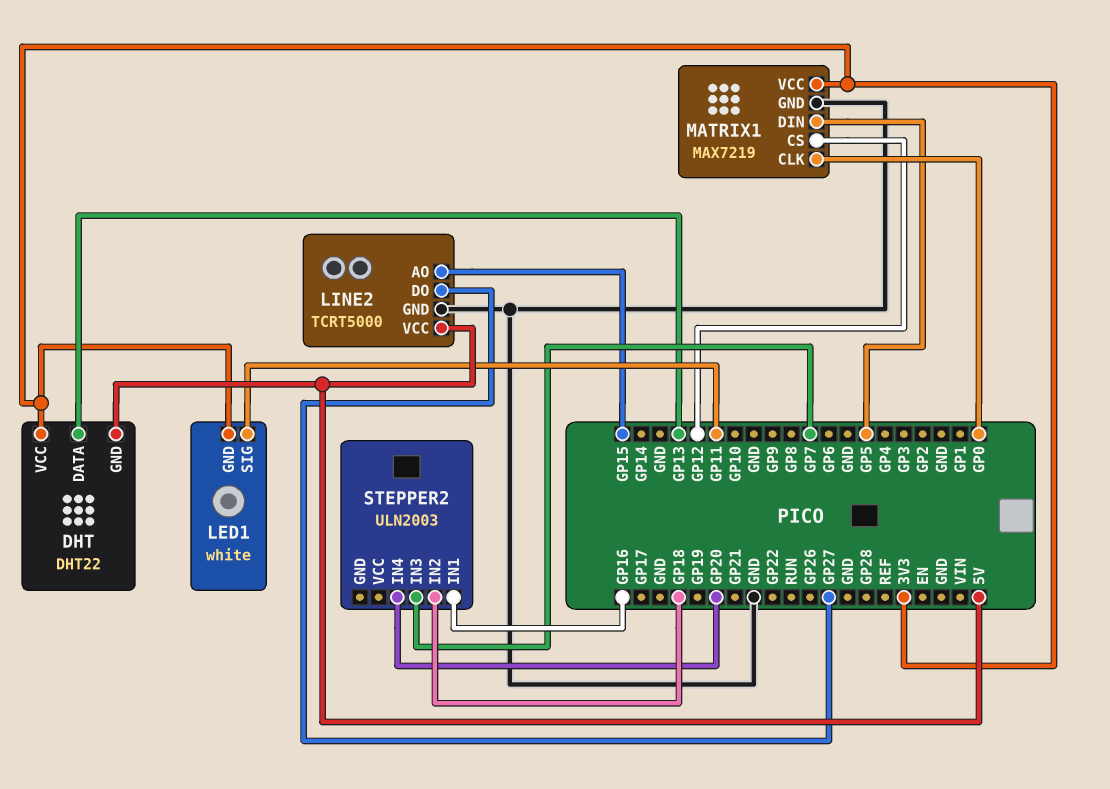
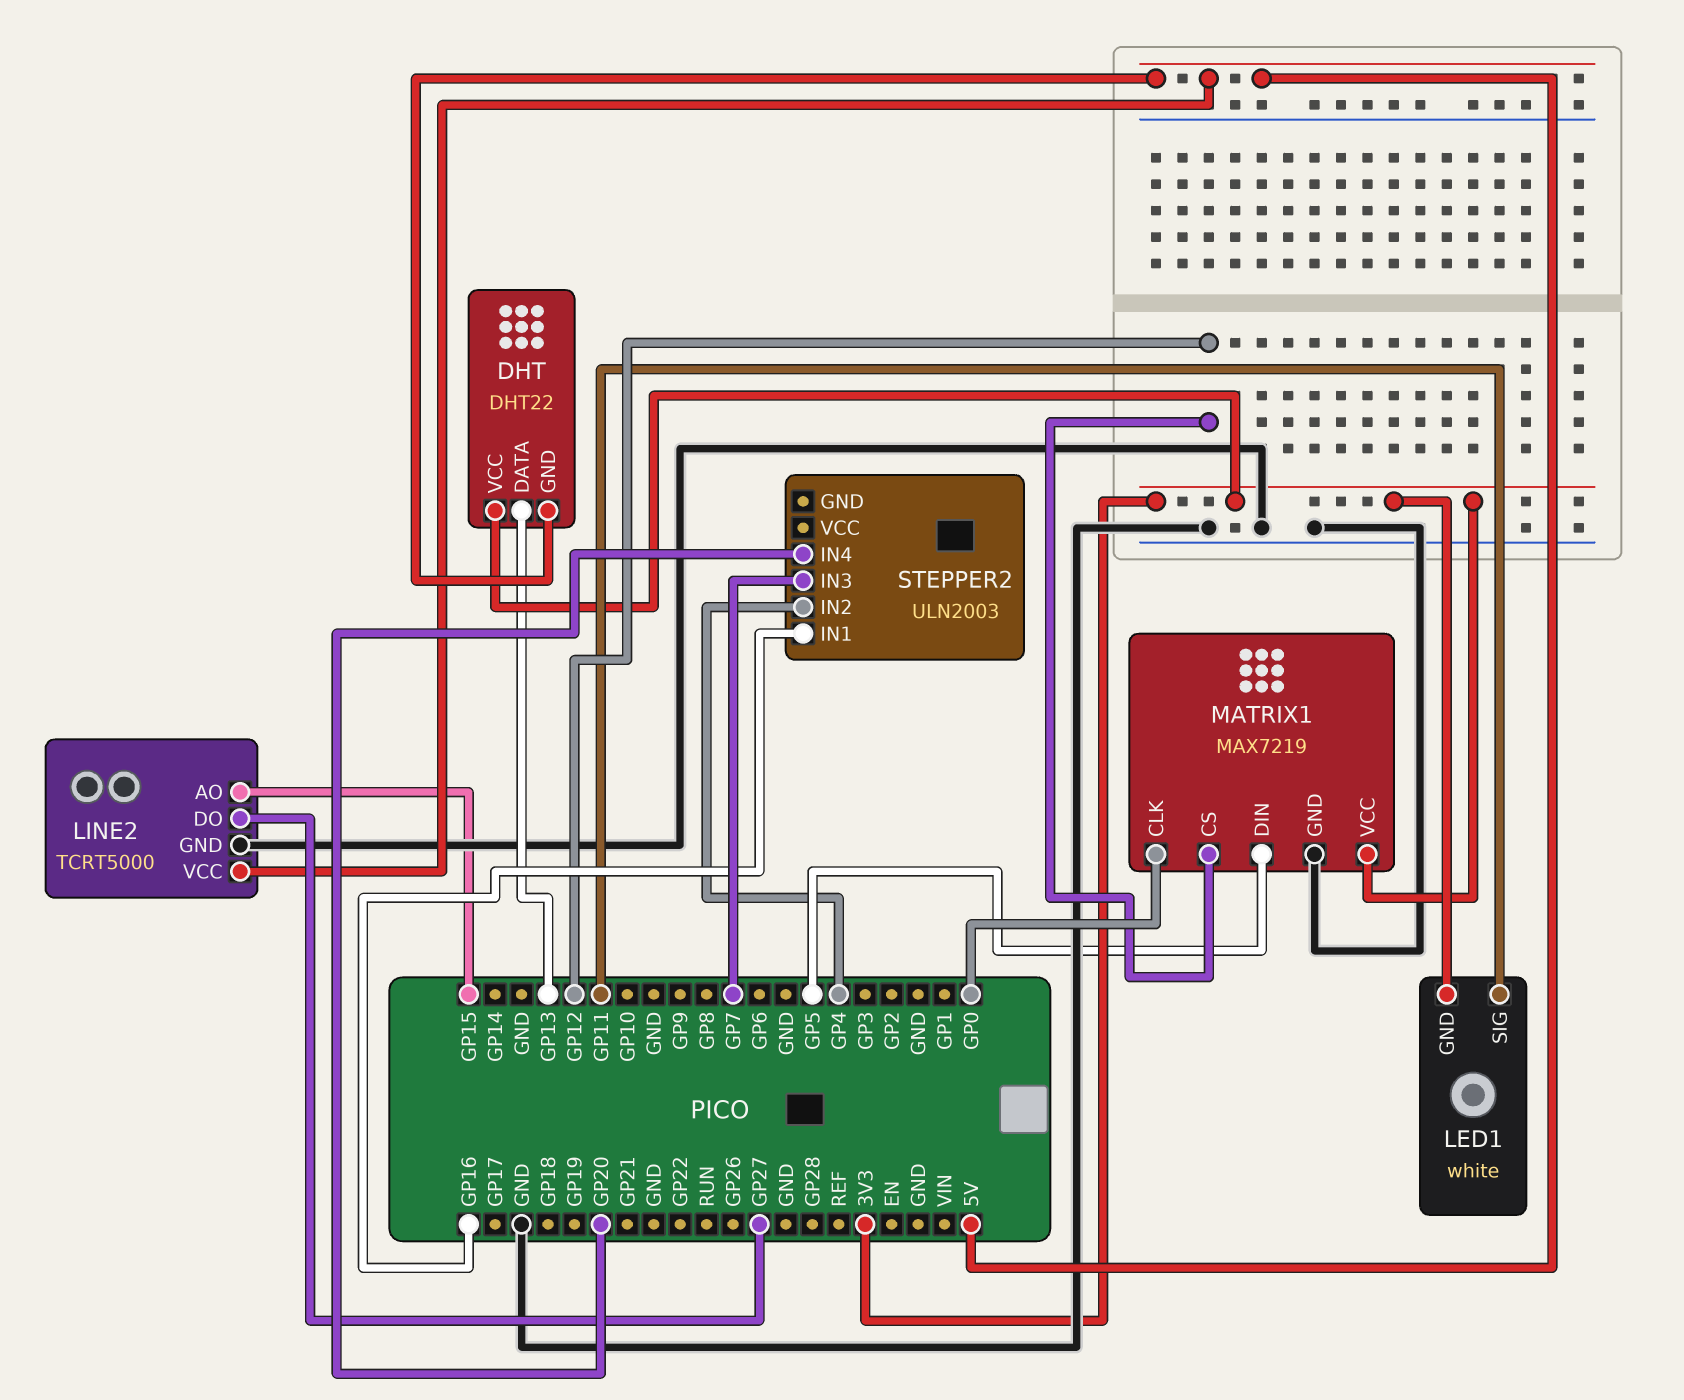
STEPPER2 pin IN2: GP18 -> GP4

